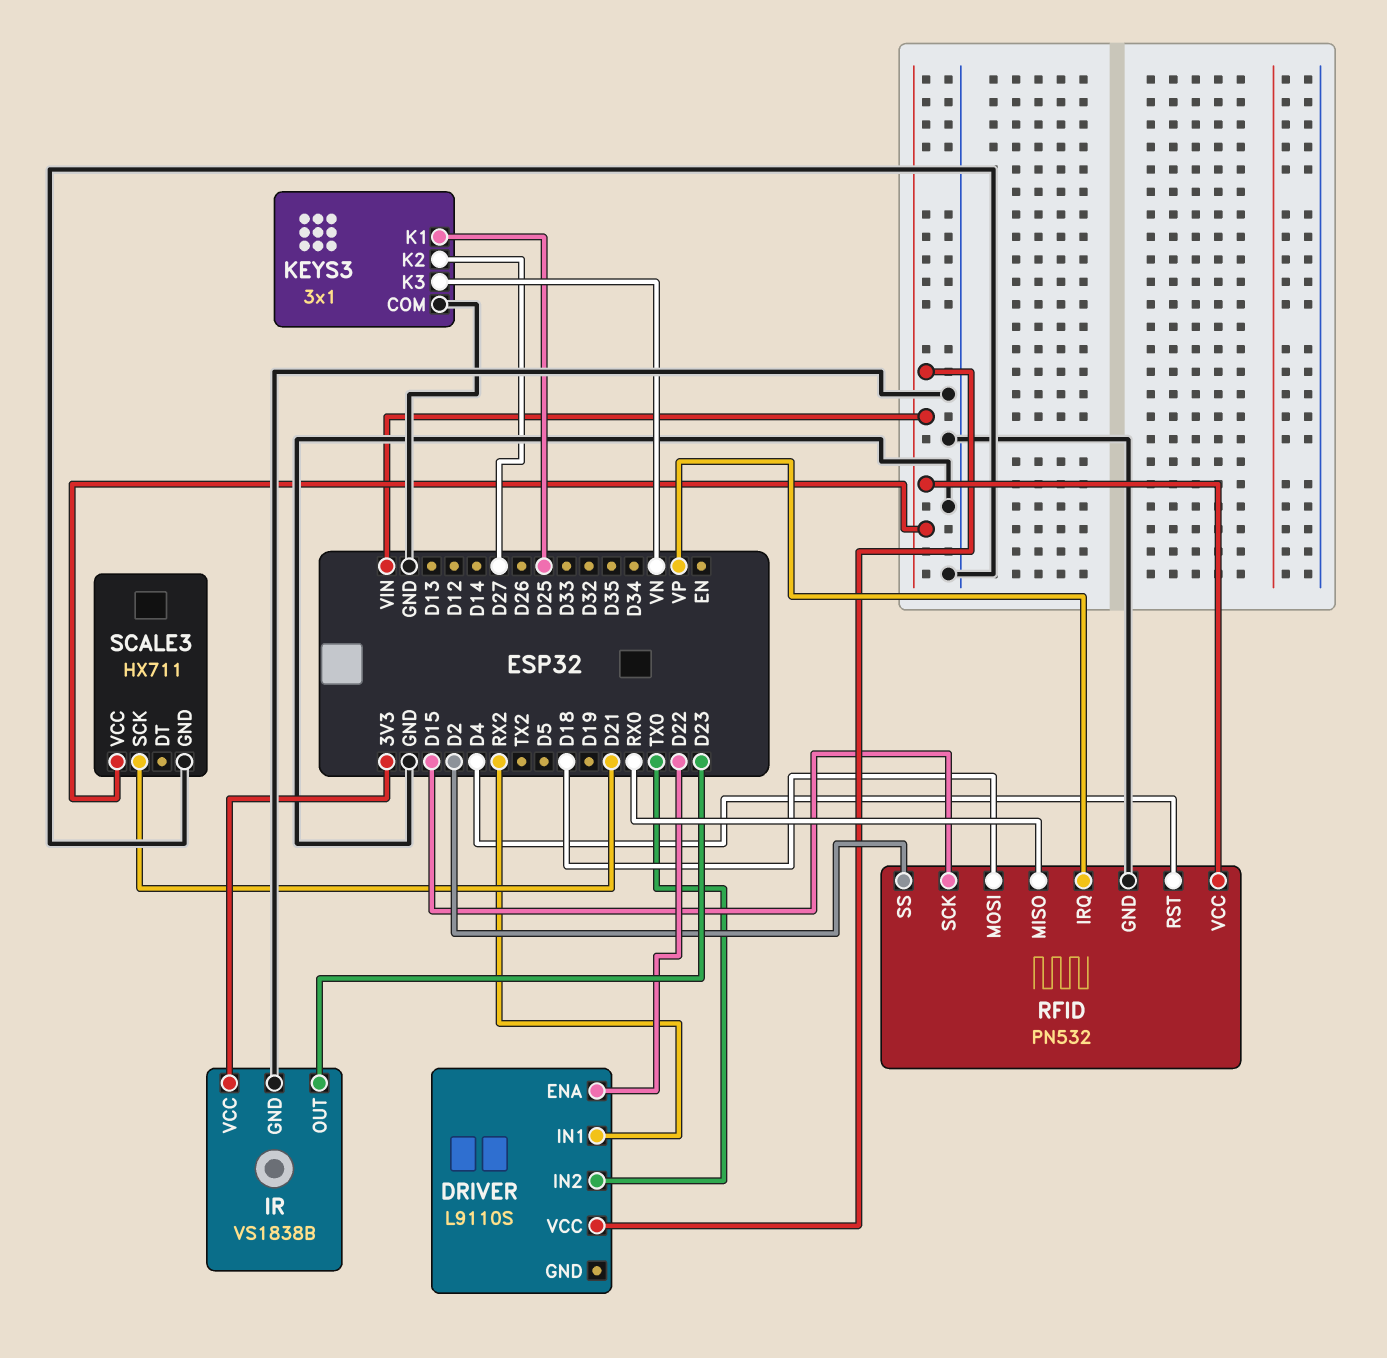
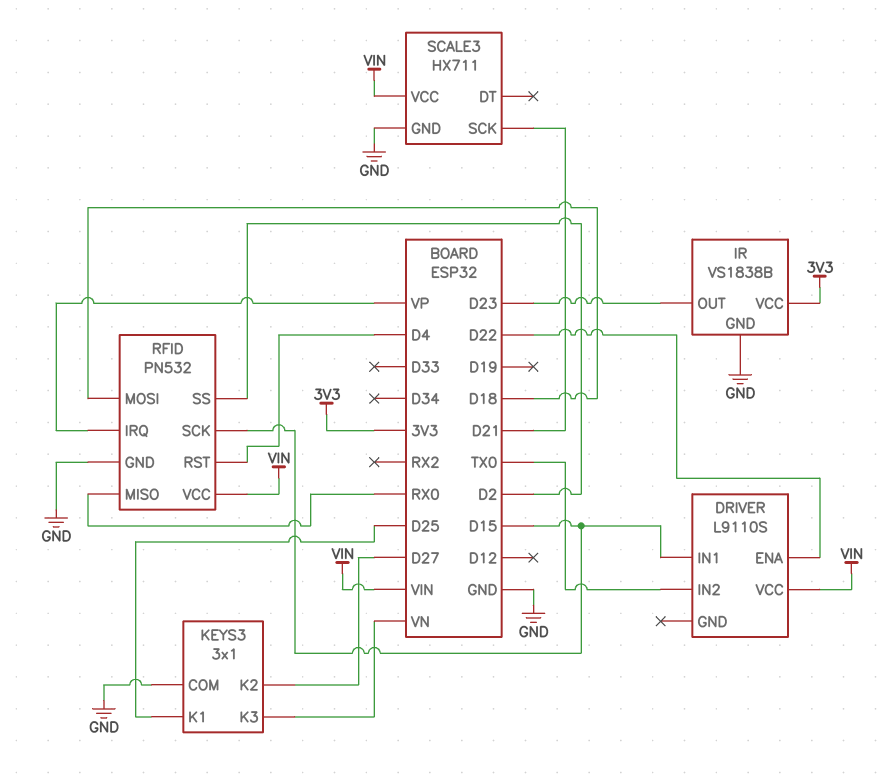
DRIVER pin IN1: RX2 -> D15

